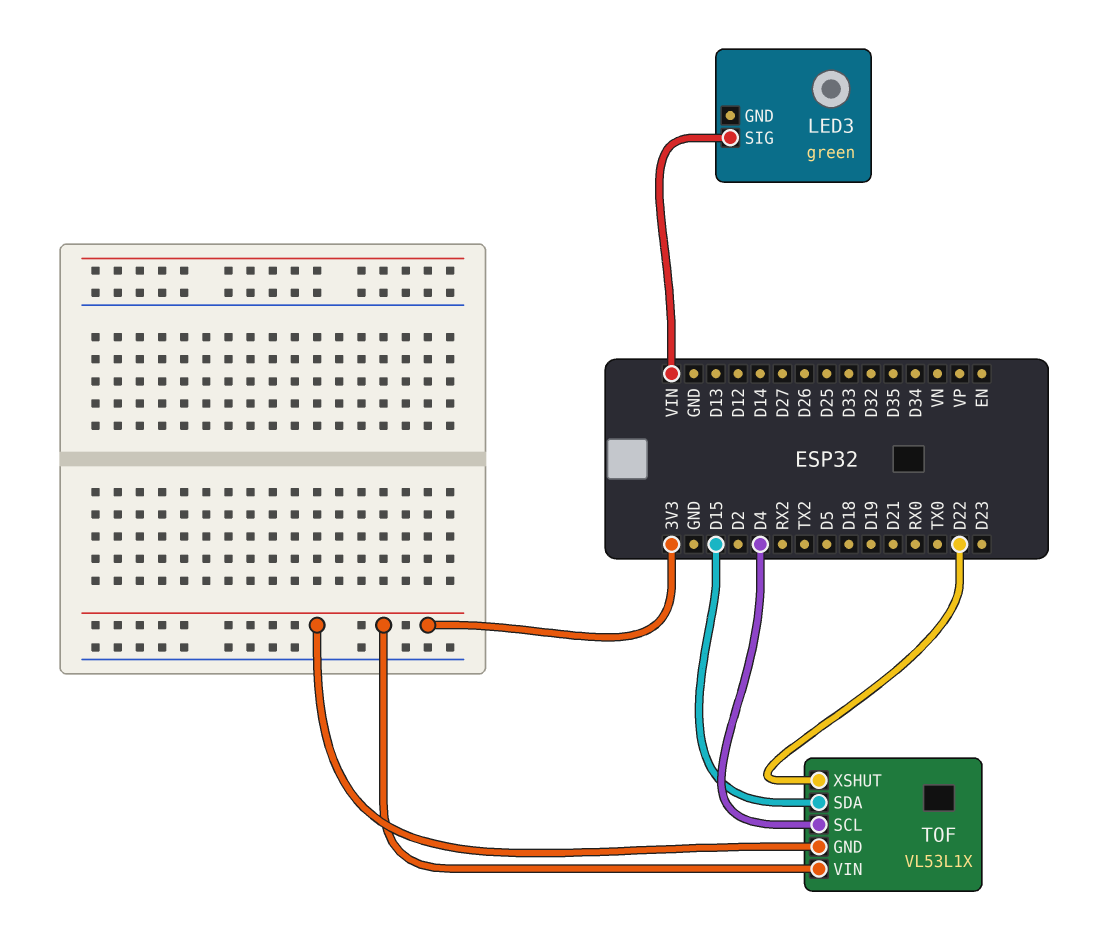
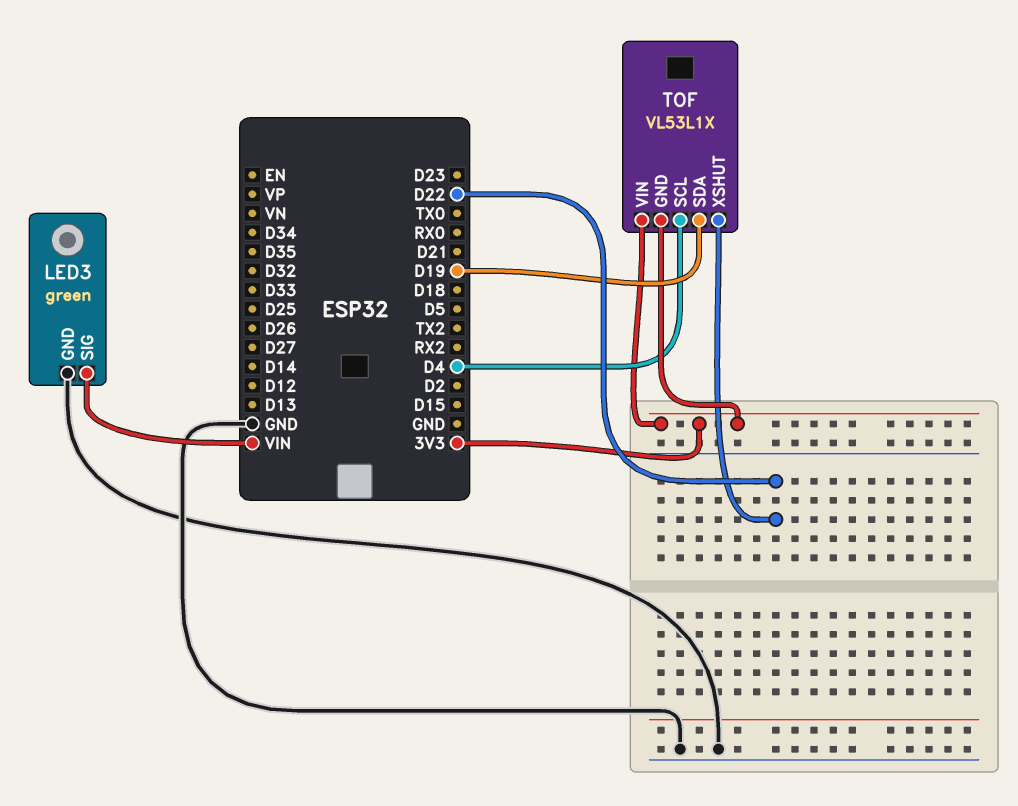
LED3 pin GND: none -> GND
TOF pin SDA: D15 -> D19

